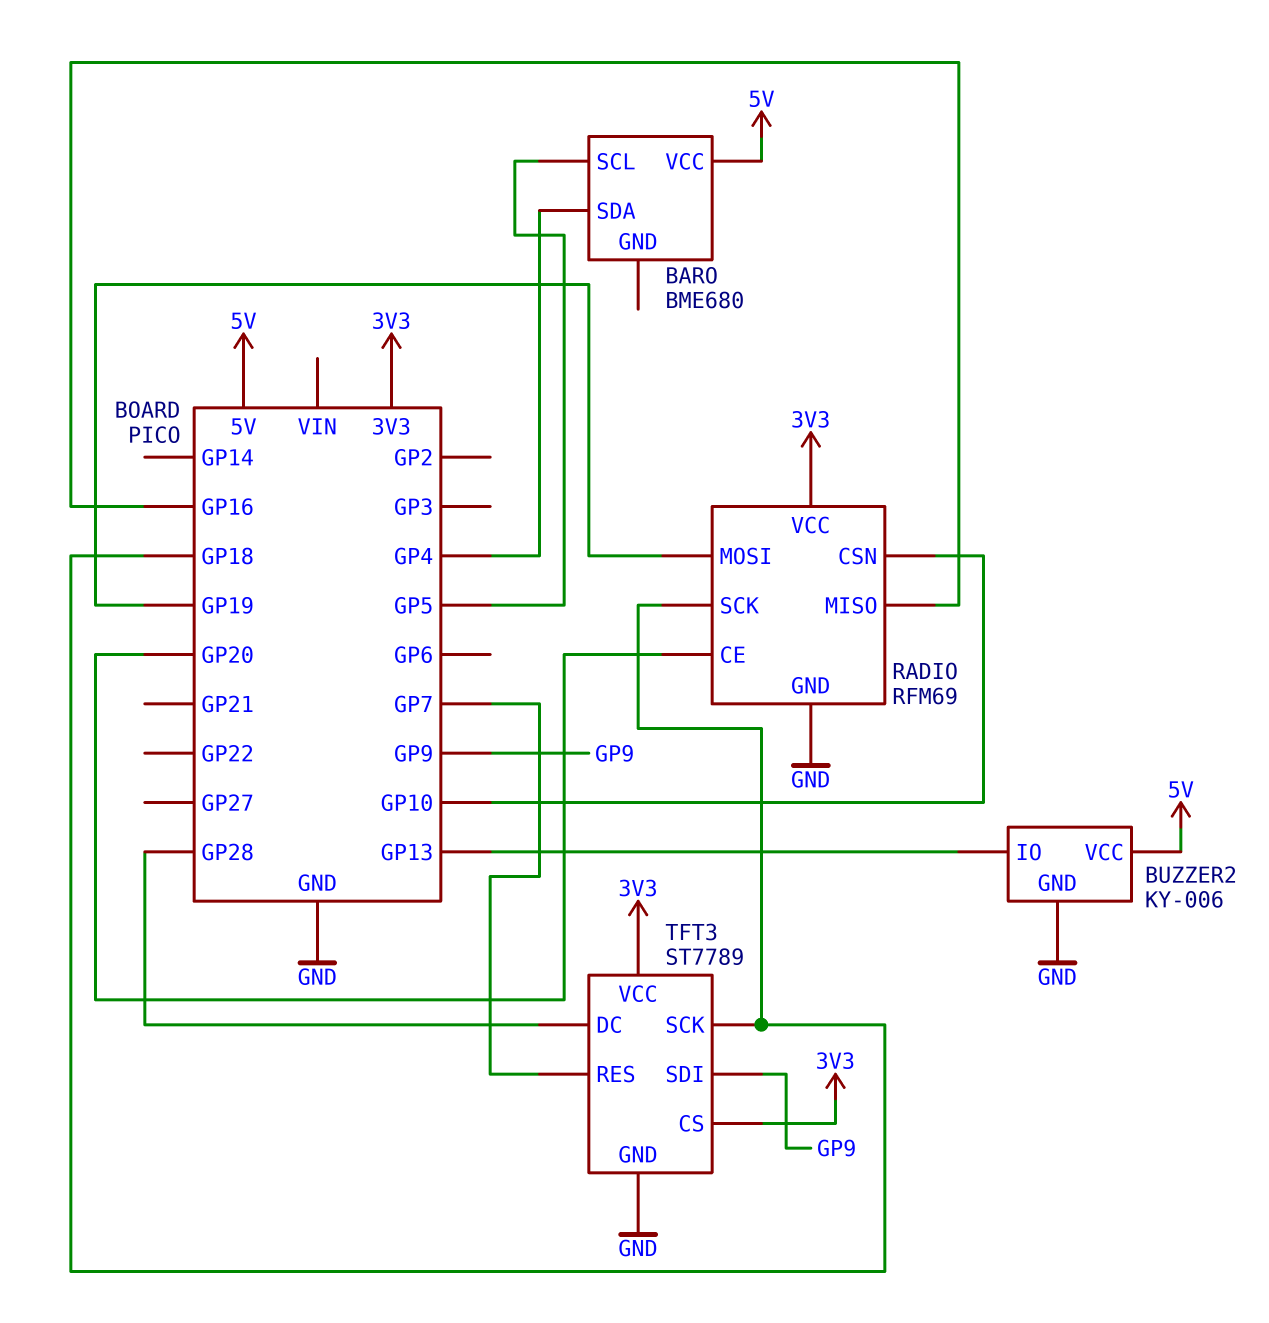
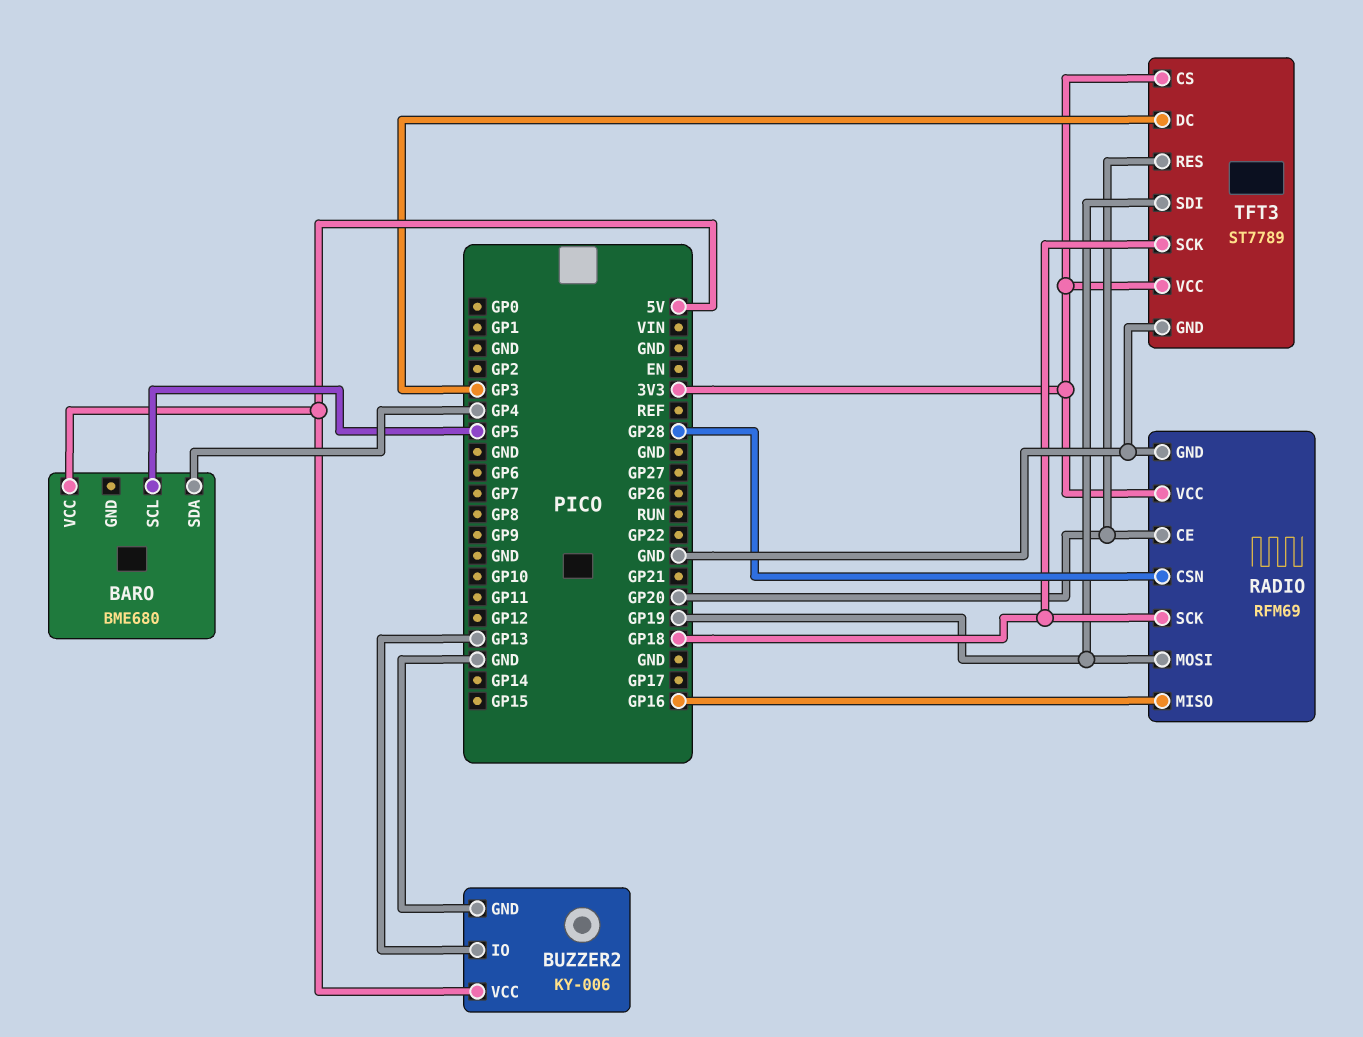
RADIO pin CSN: GP10 -> GP28
TFT3 pin DC: GP28 -> GP3
TFT3 pin RES: GP7 -> GP20
TFT3 pin SDI: GP9 -> GP19

